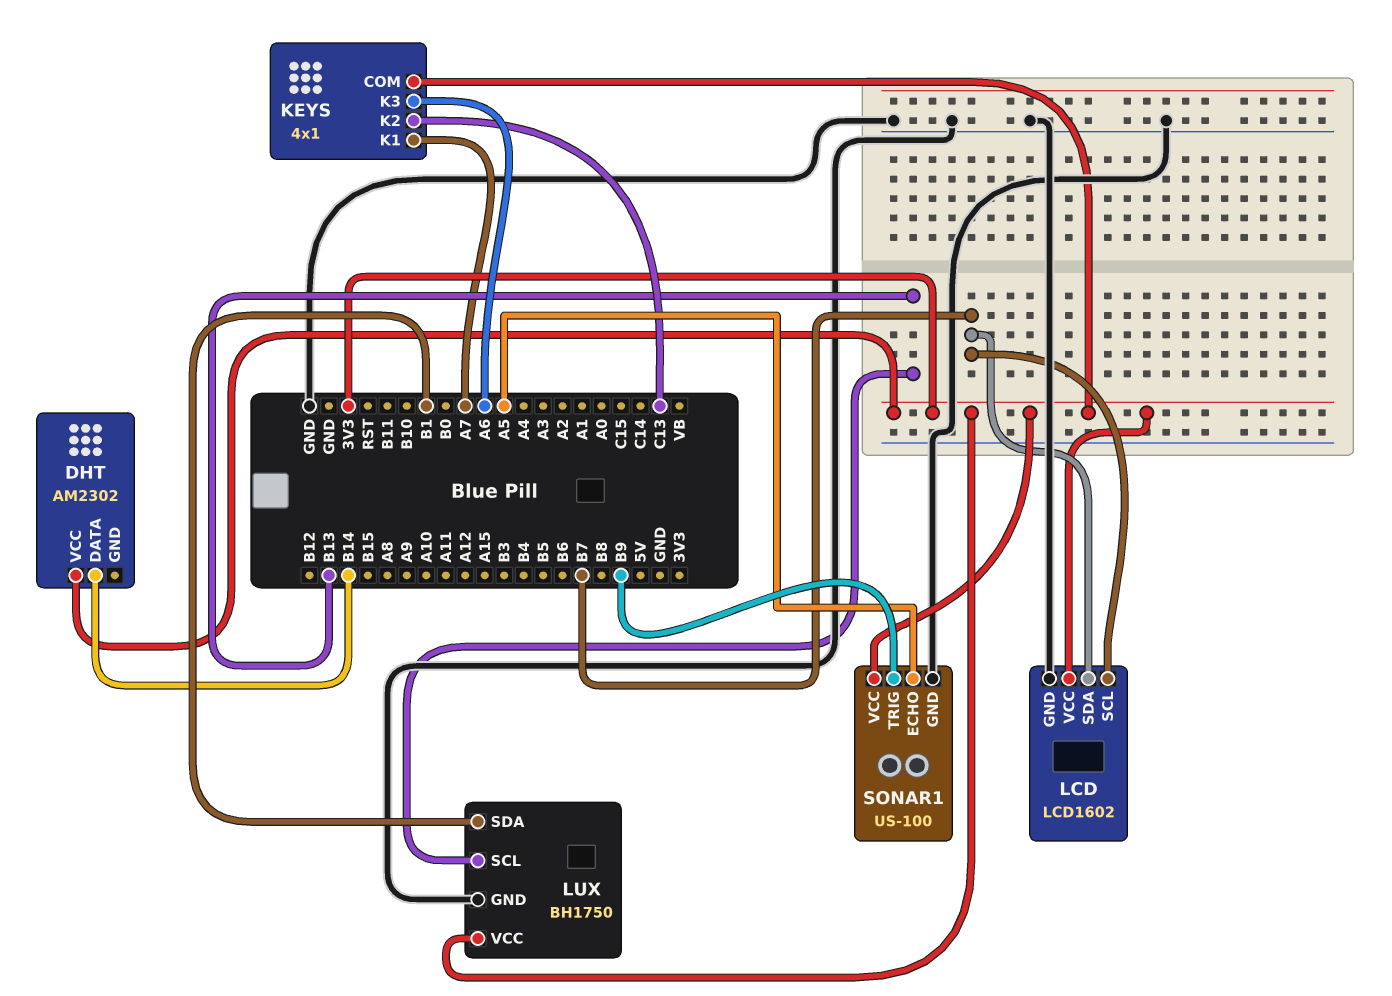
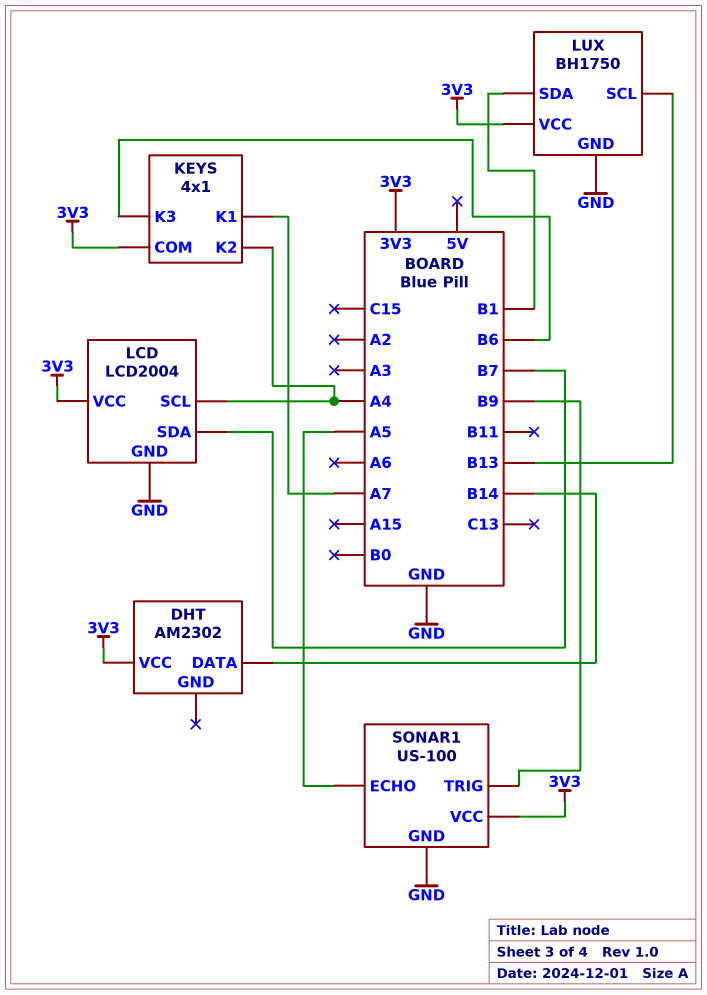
KEYS pin K2: C13 -> A4
KEYS pin K3: A6 -> B6
LCD: LCD1602 -> LCD2004
LCD pin SCL: B7 -> A4

